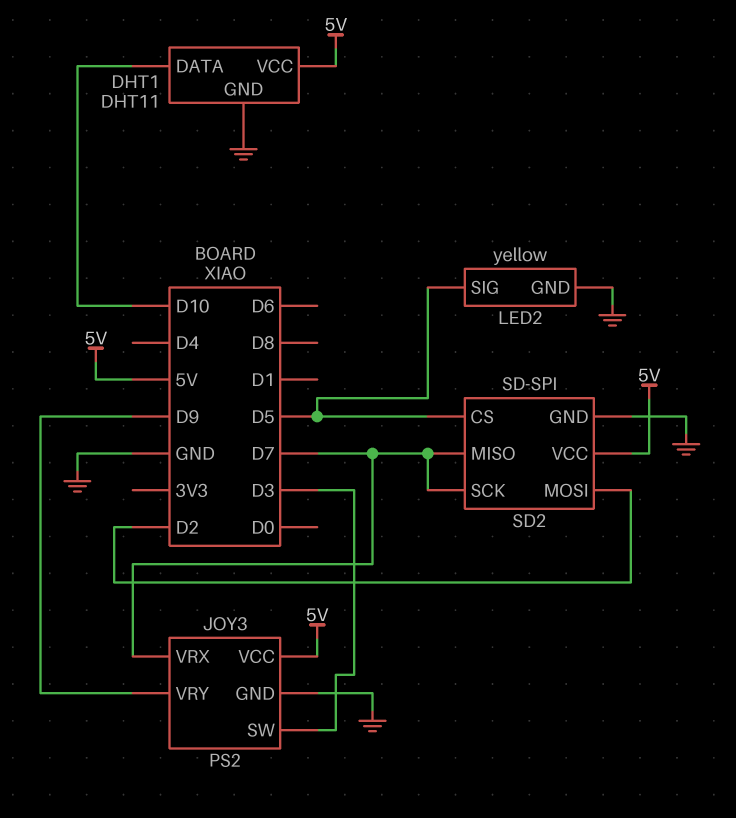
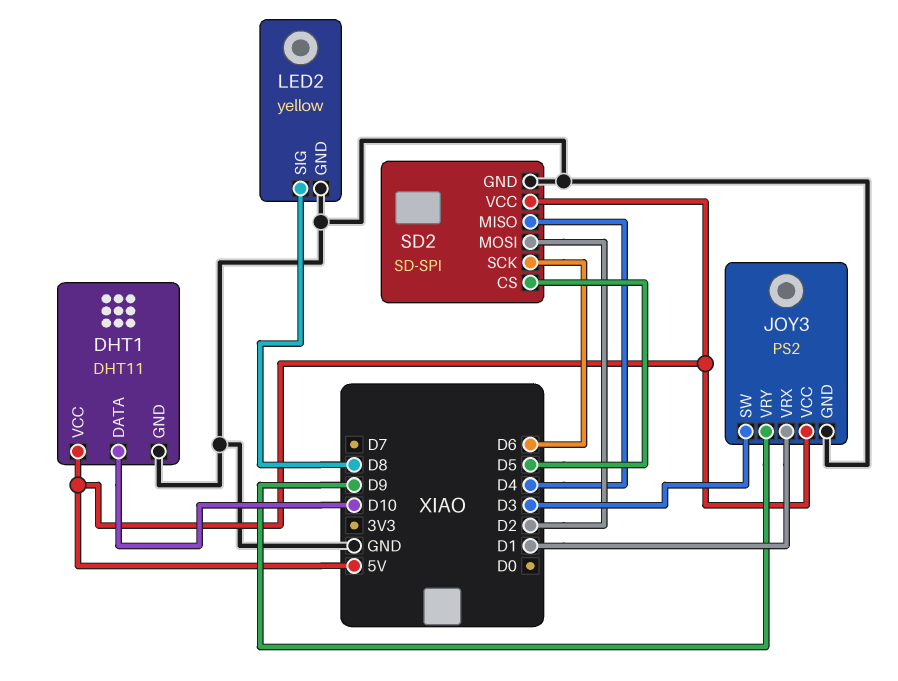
JOY3 pin VRX: D7 -> D1
LED2 pin SIG: D5 -> D8
SD2 pin MISO: D7 -> D4
SD2 pin SCK: D7 -> D6

